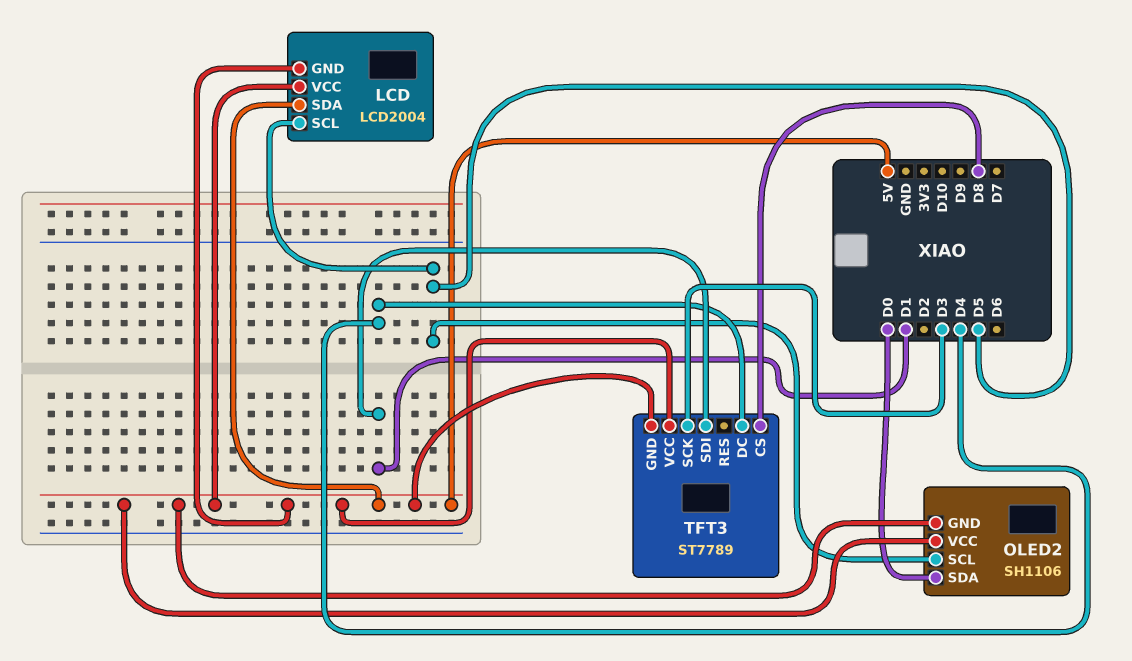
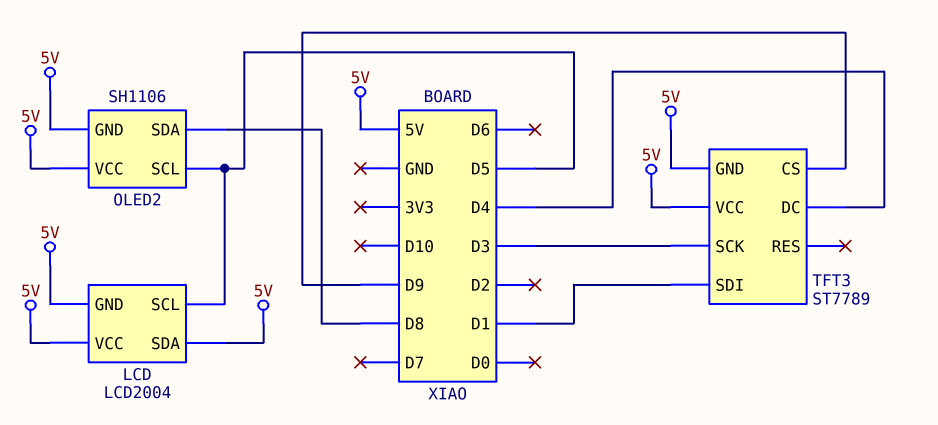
OLED2 pin SDA: D0 -> D8
TFT3 pin CS: D8 -> D9

